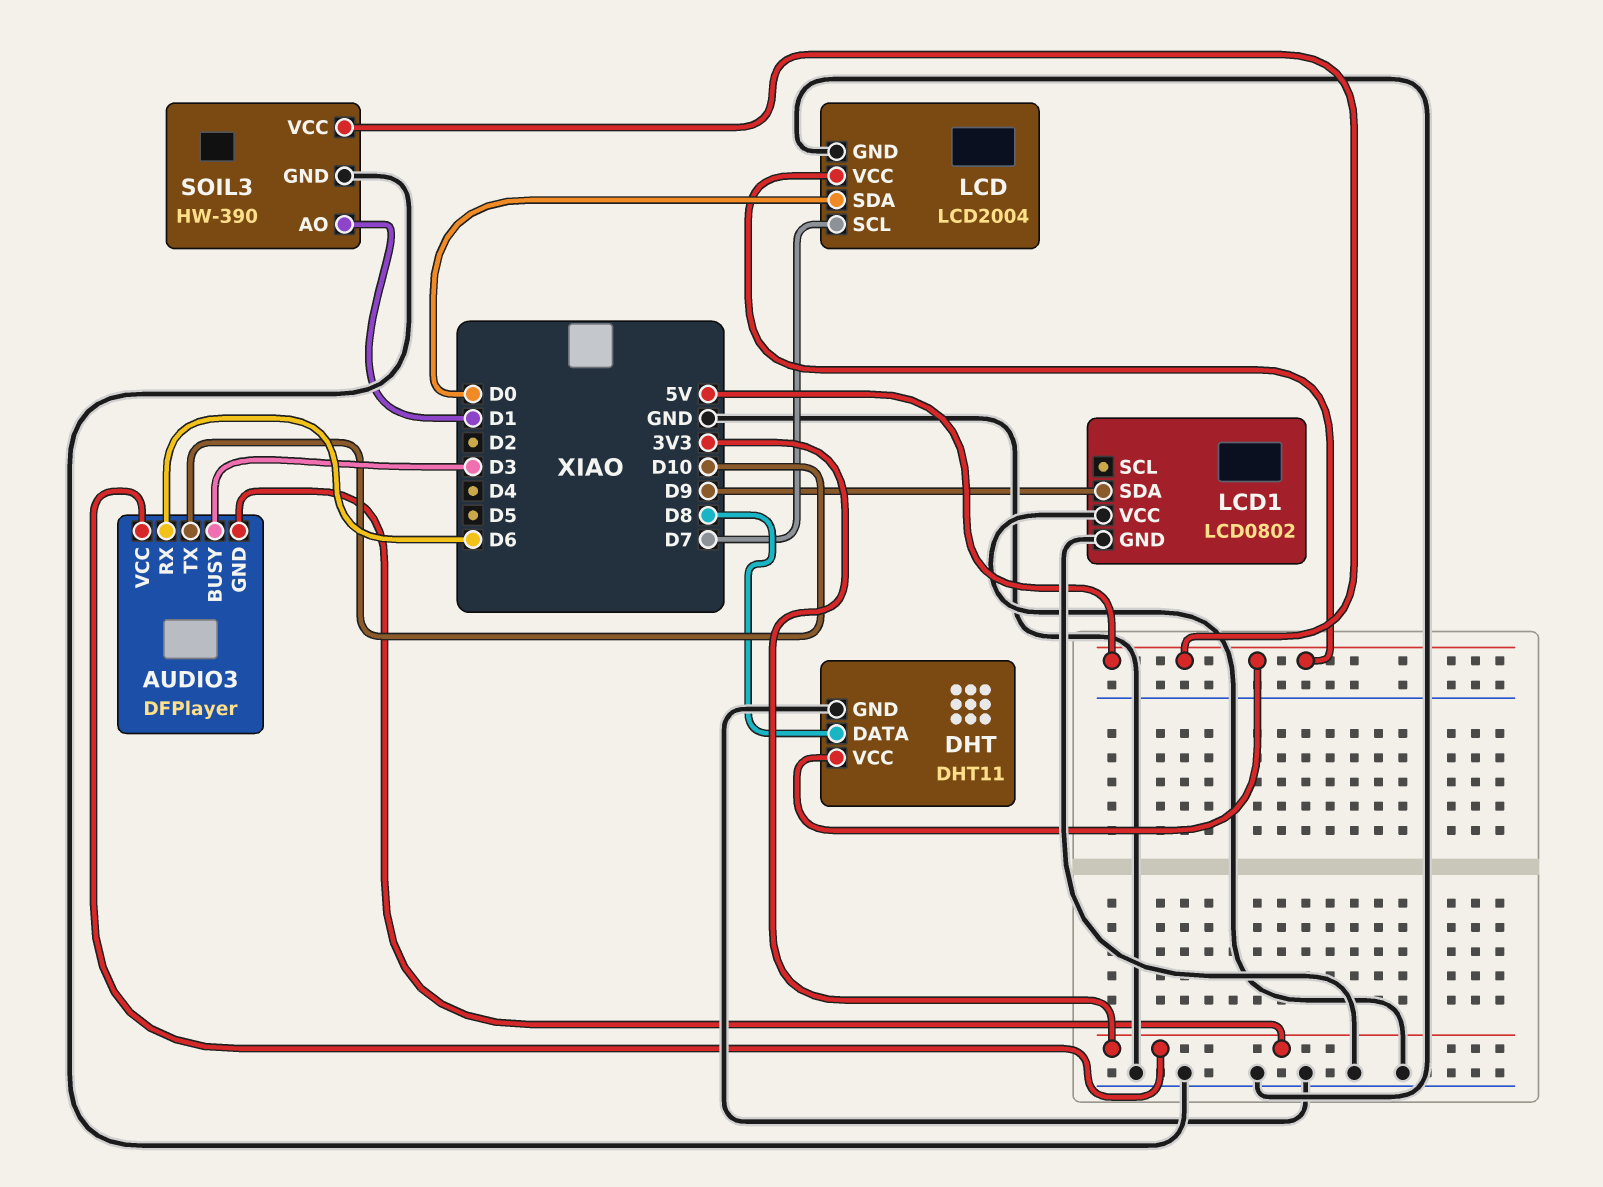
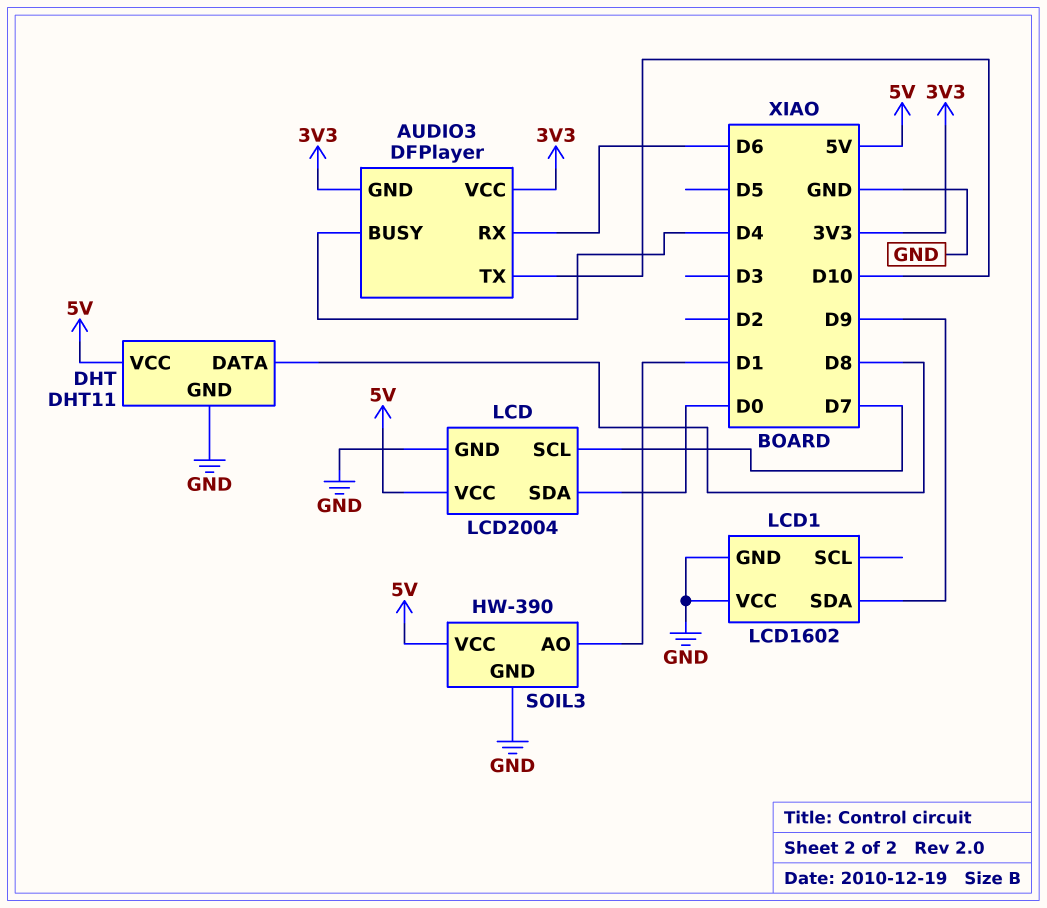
AUDIO3 pin BUSY: D3 -> D4
LCD1: LCD0802 -> LCD1602

